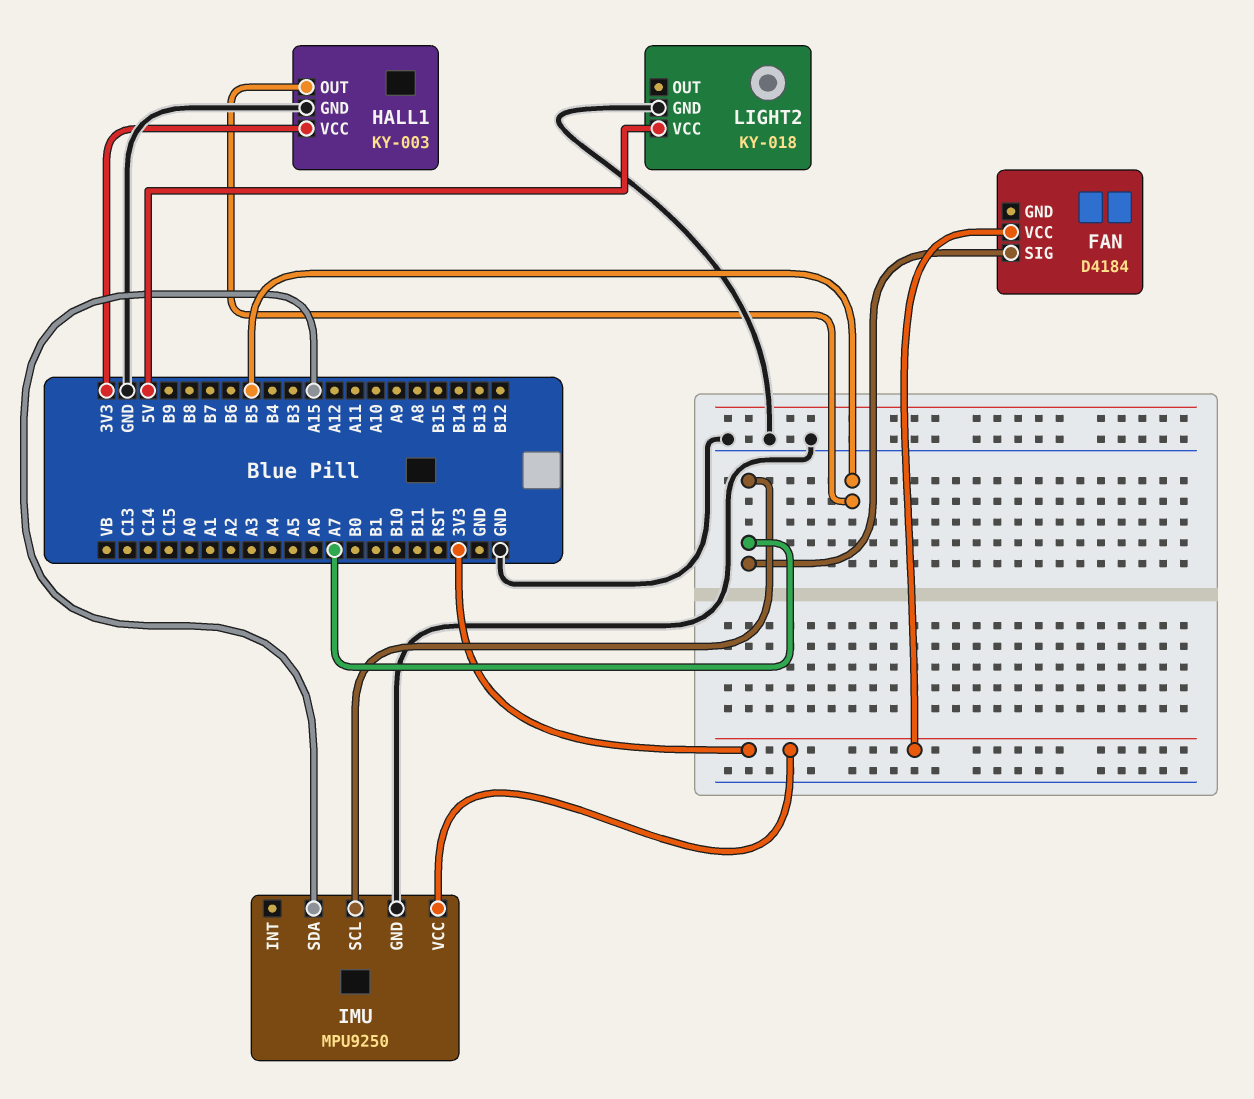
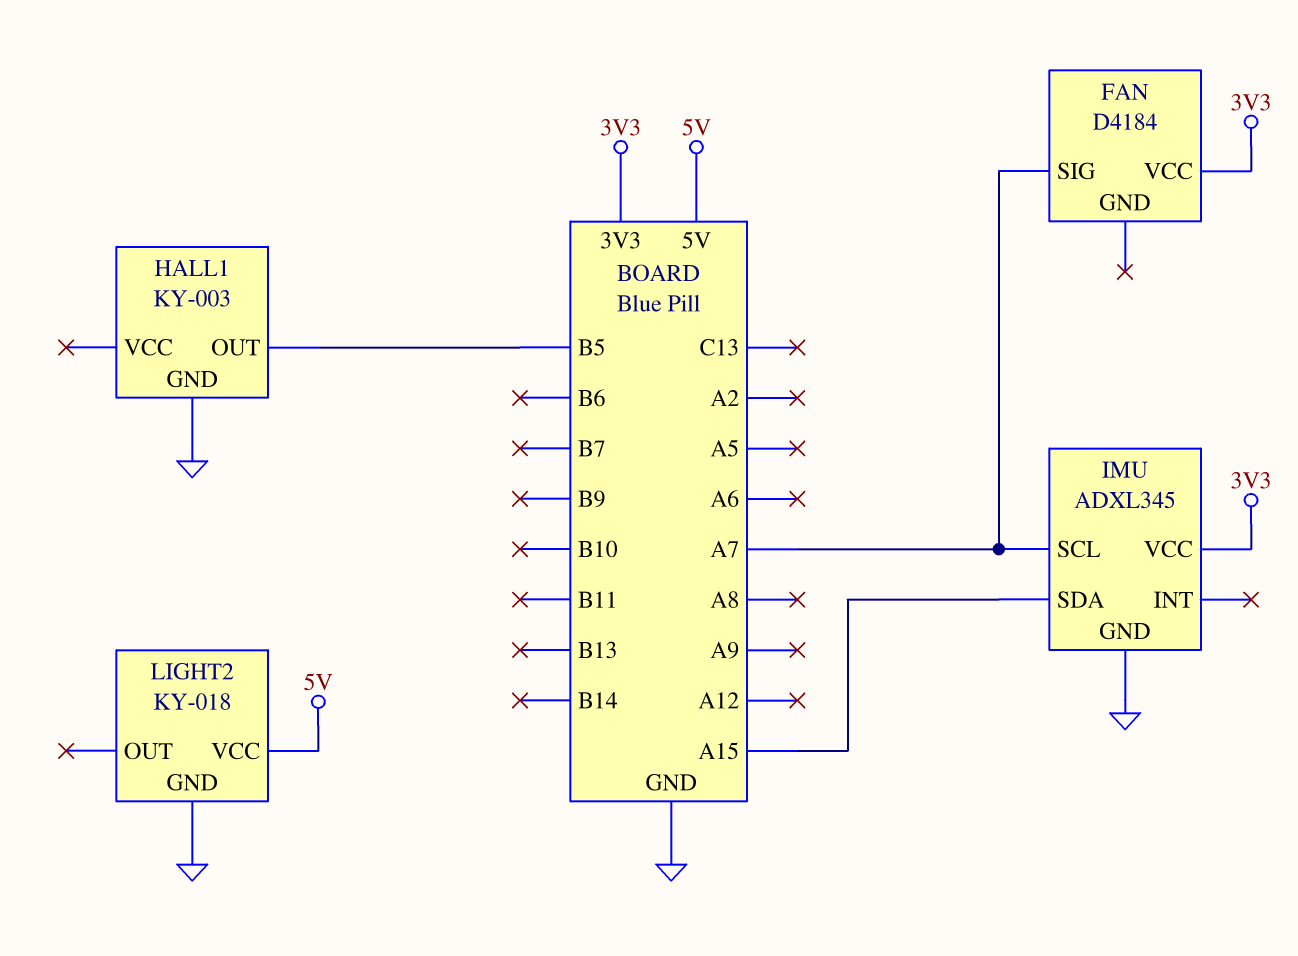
HALL1 pin VCC: 3V3 -> none
IMU: MPU9250 -> ADXL345

